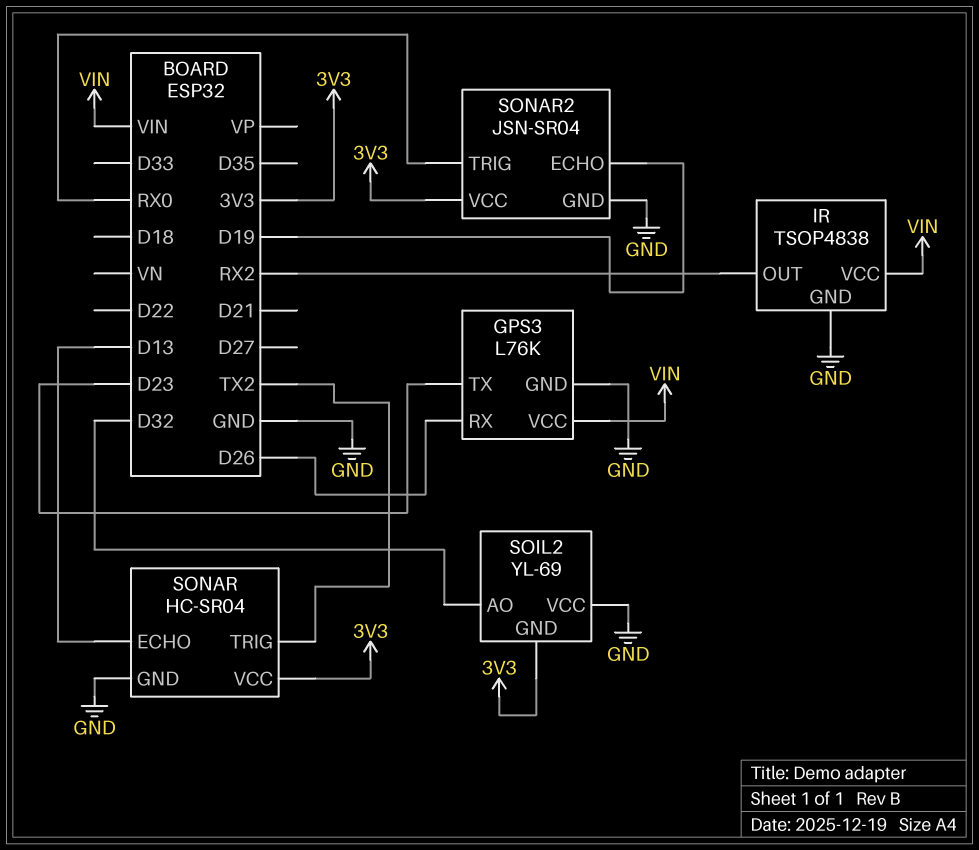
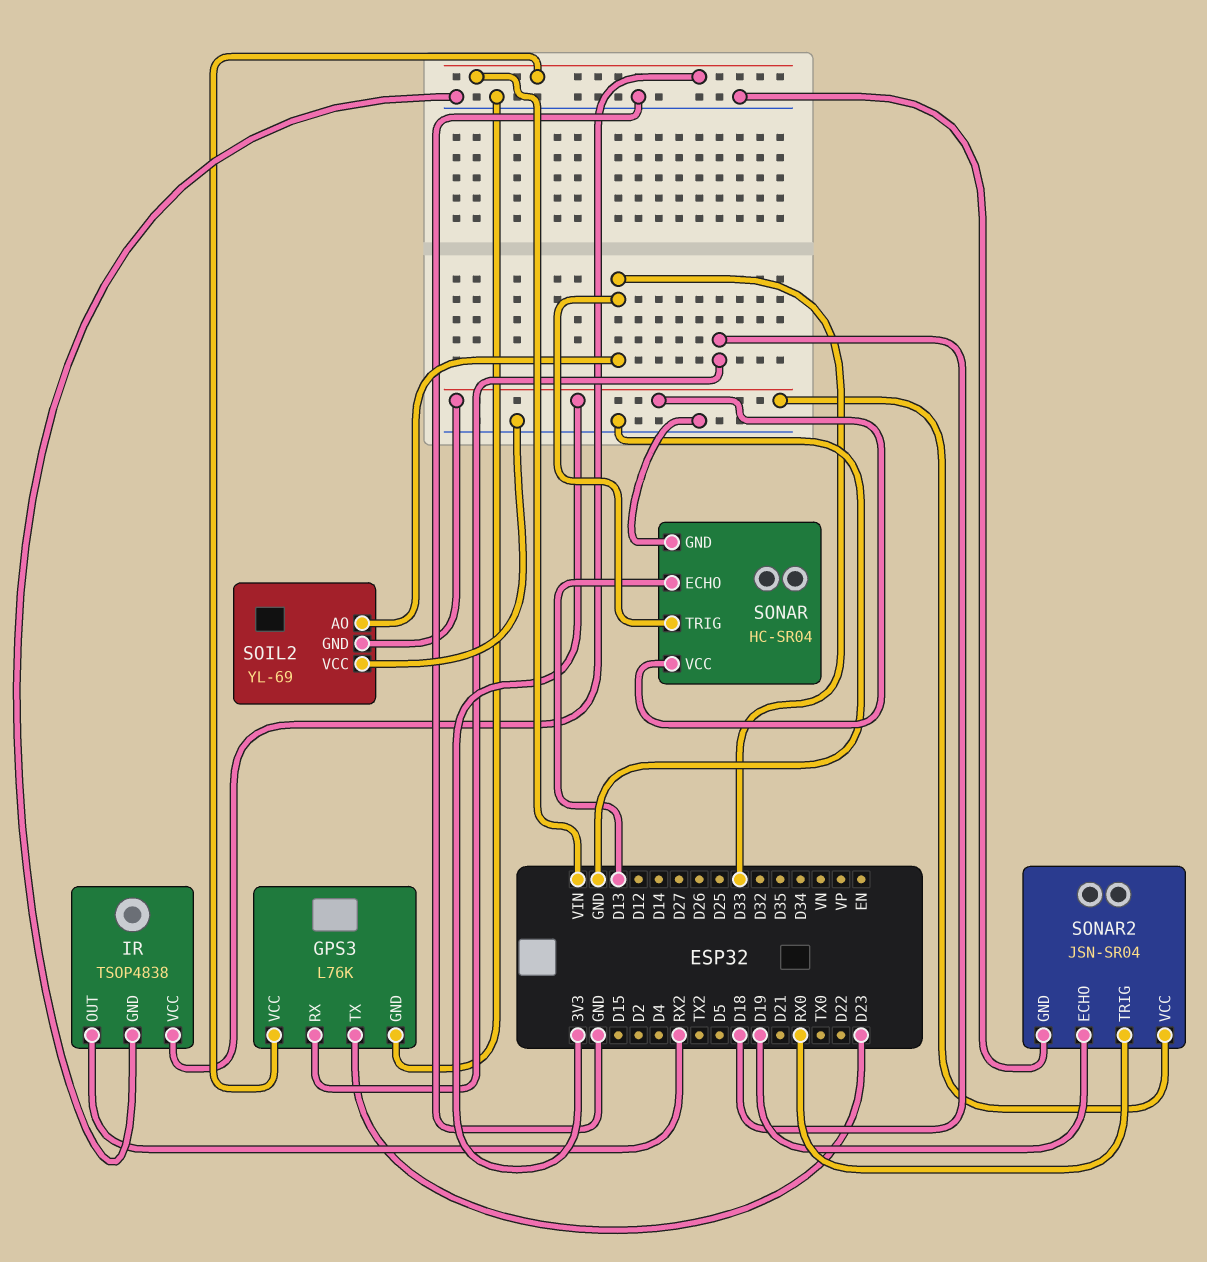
GPS3 pin RX: D26 -> D18
SOIL2 pin AO: D32 -> D33
SONAR pin TRIG: TX2 -> D33

